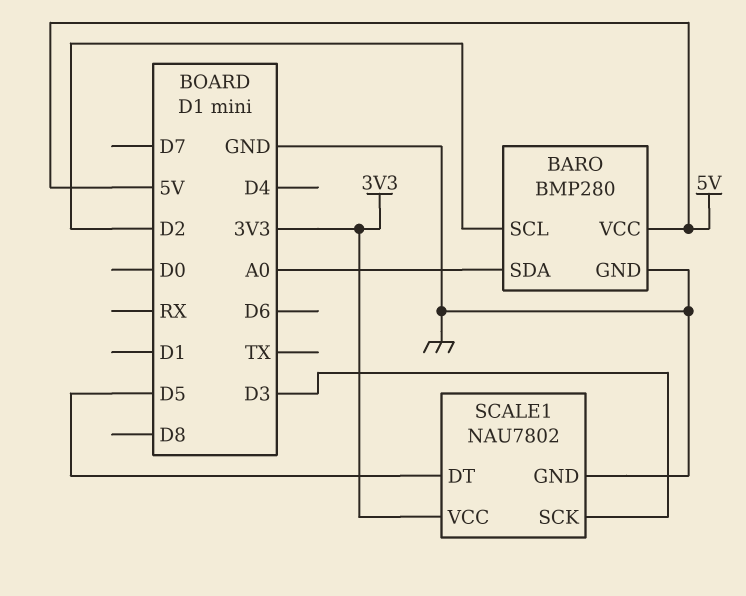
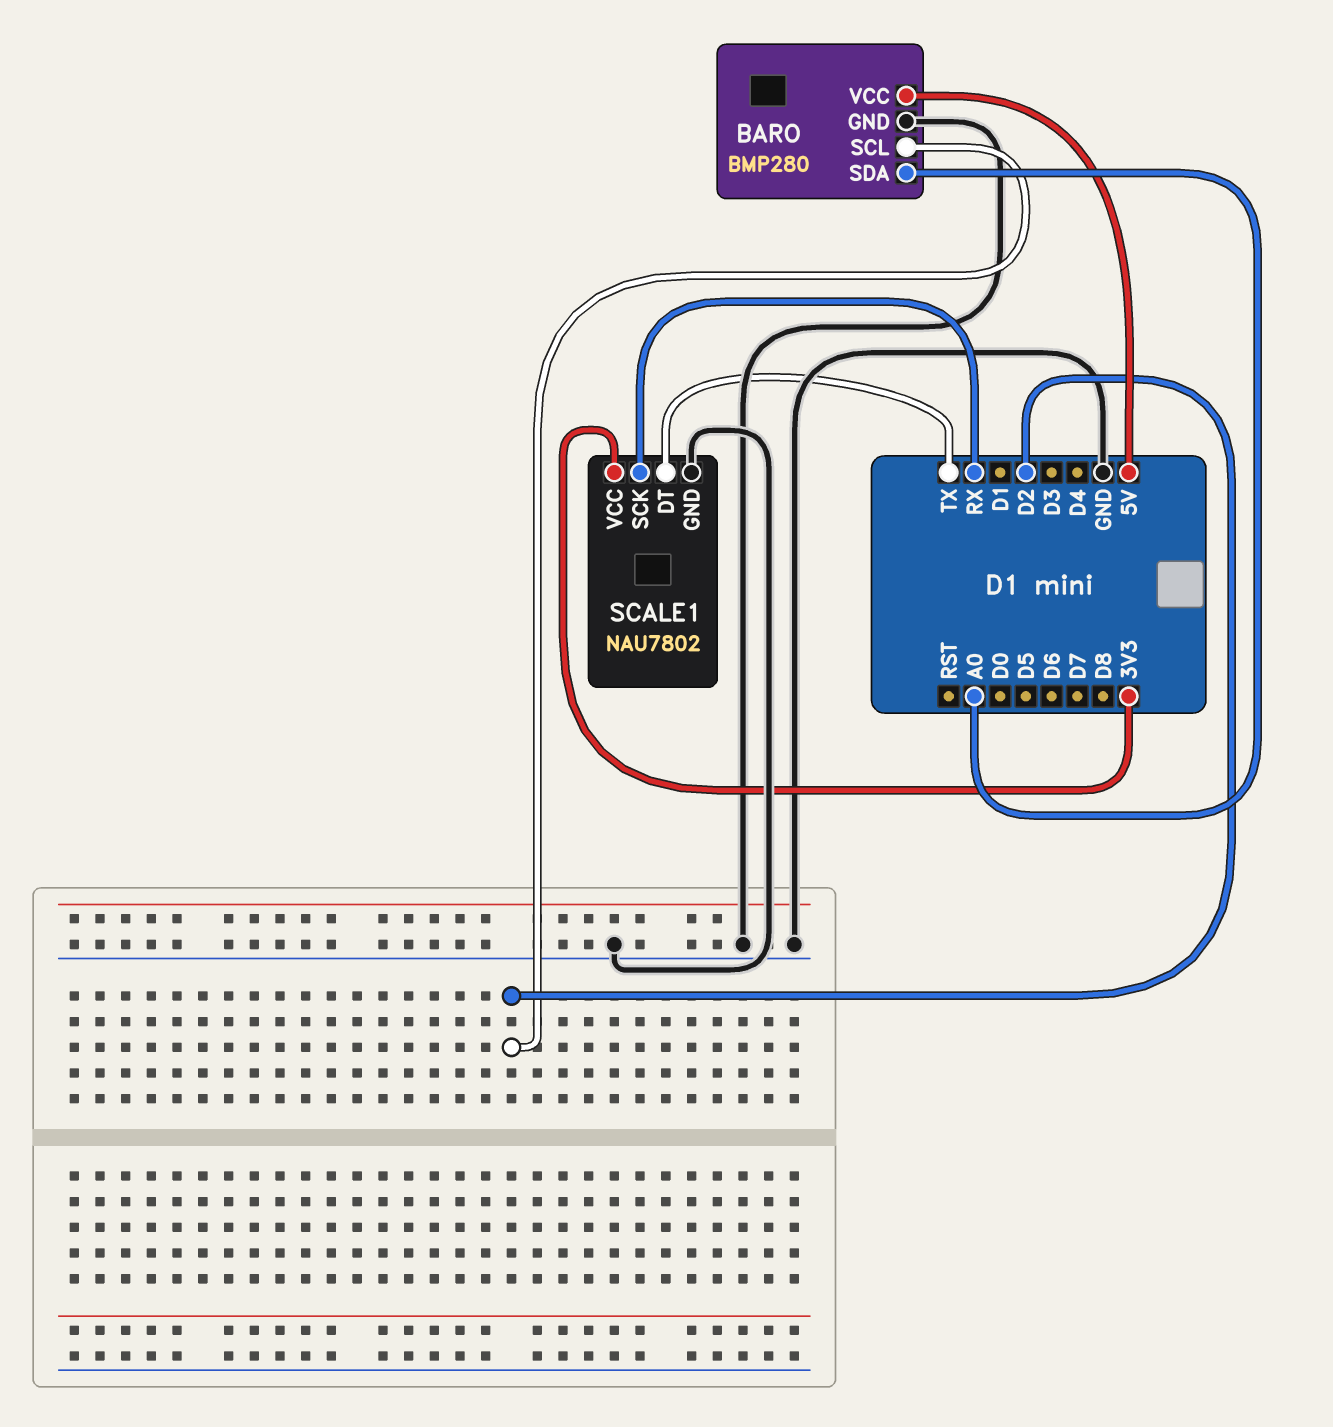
SCALE1 pin DT: D5 -> TX
SCALE1 pin SCK: D3 -> RX

